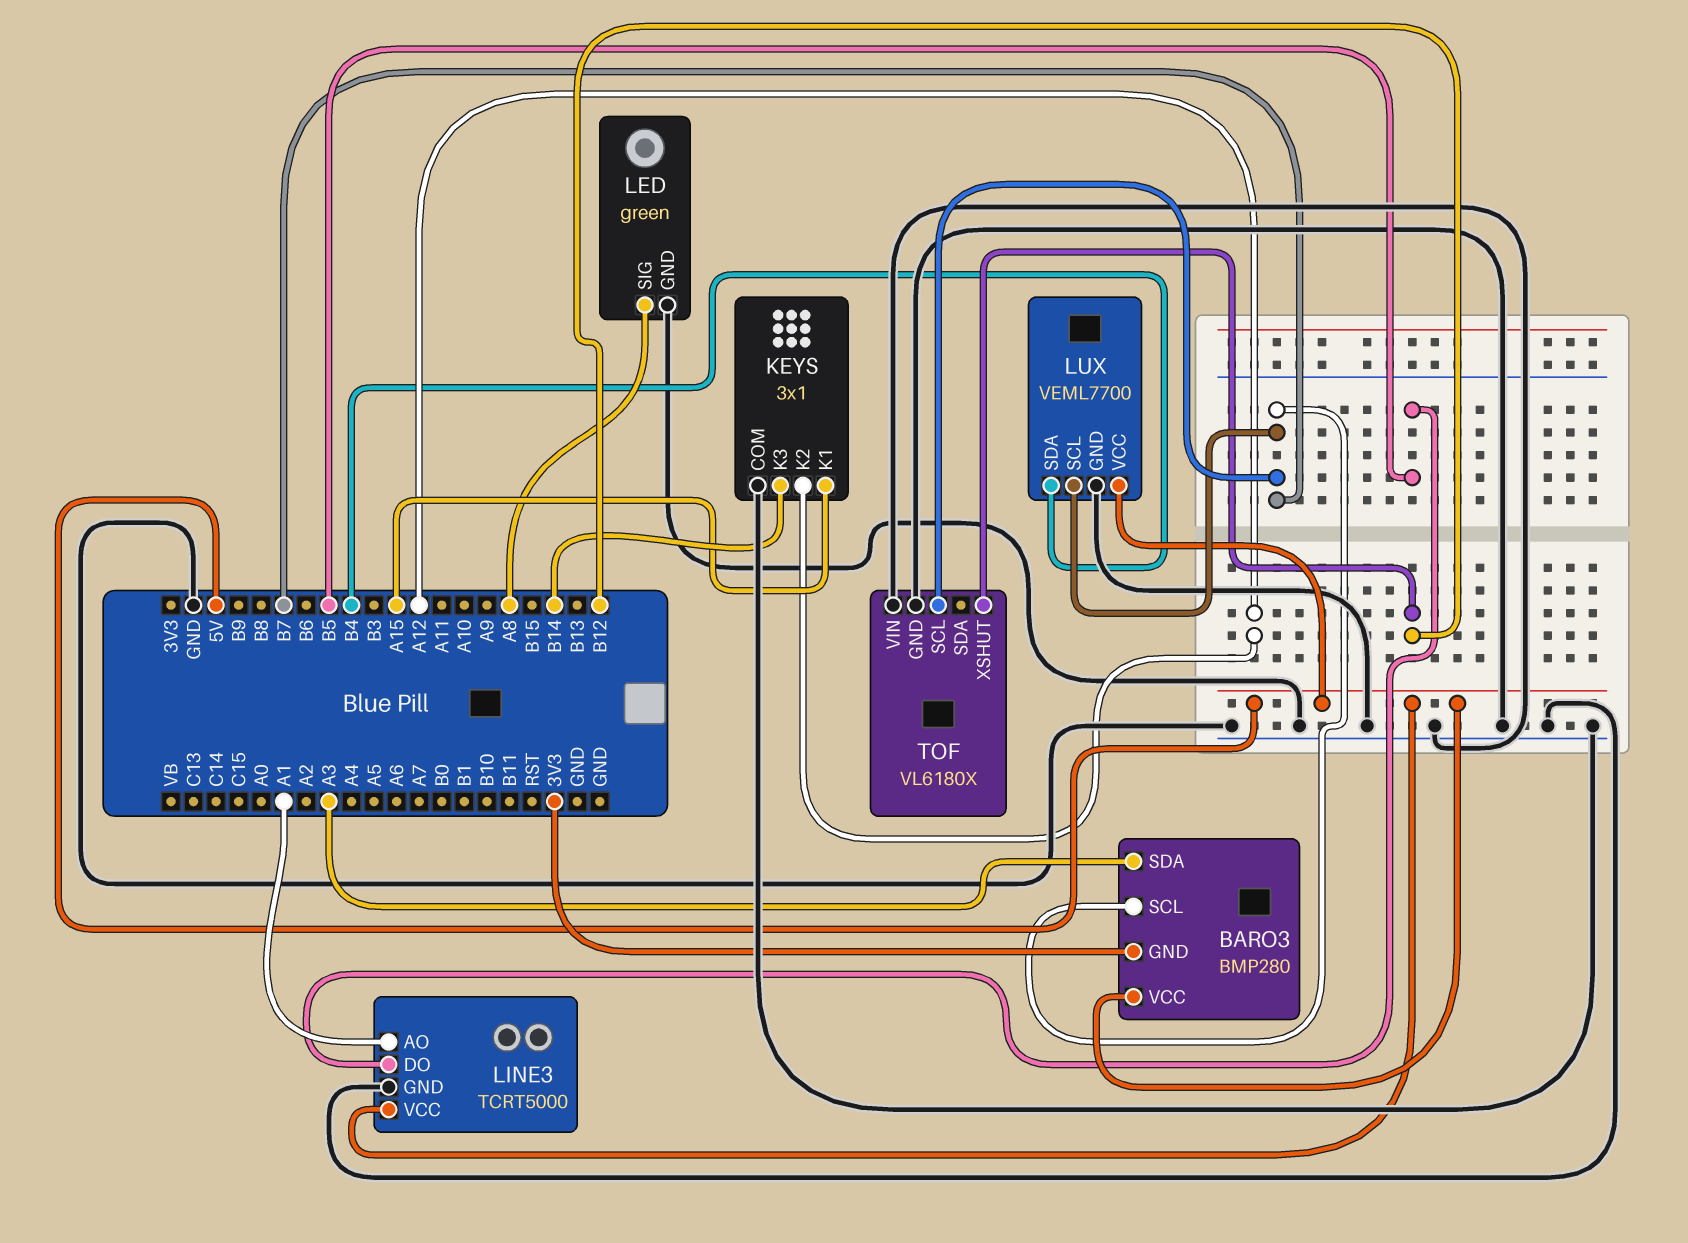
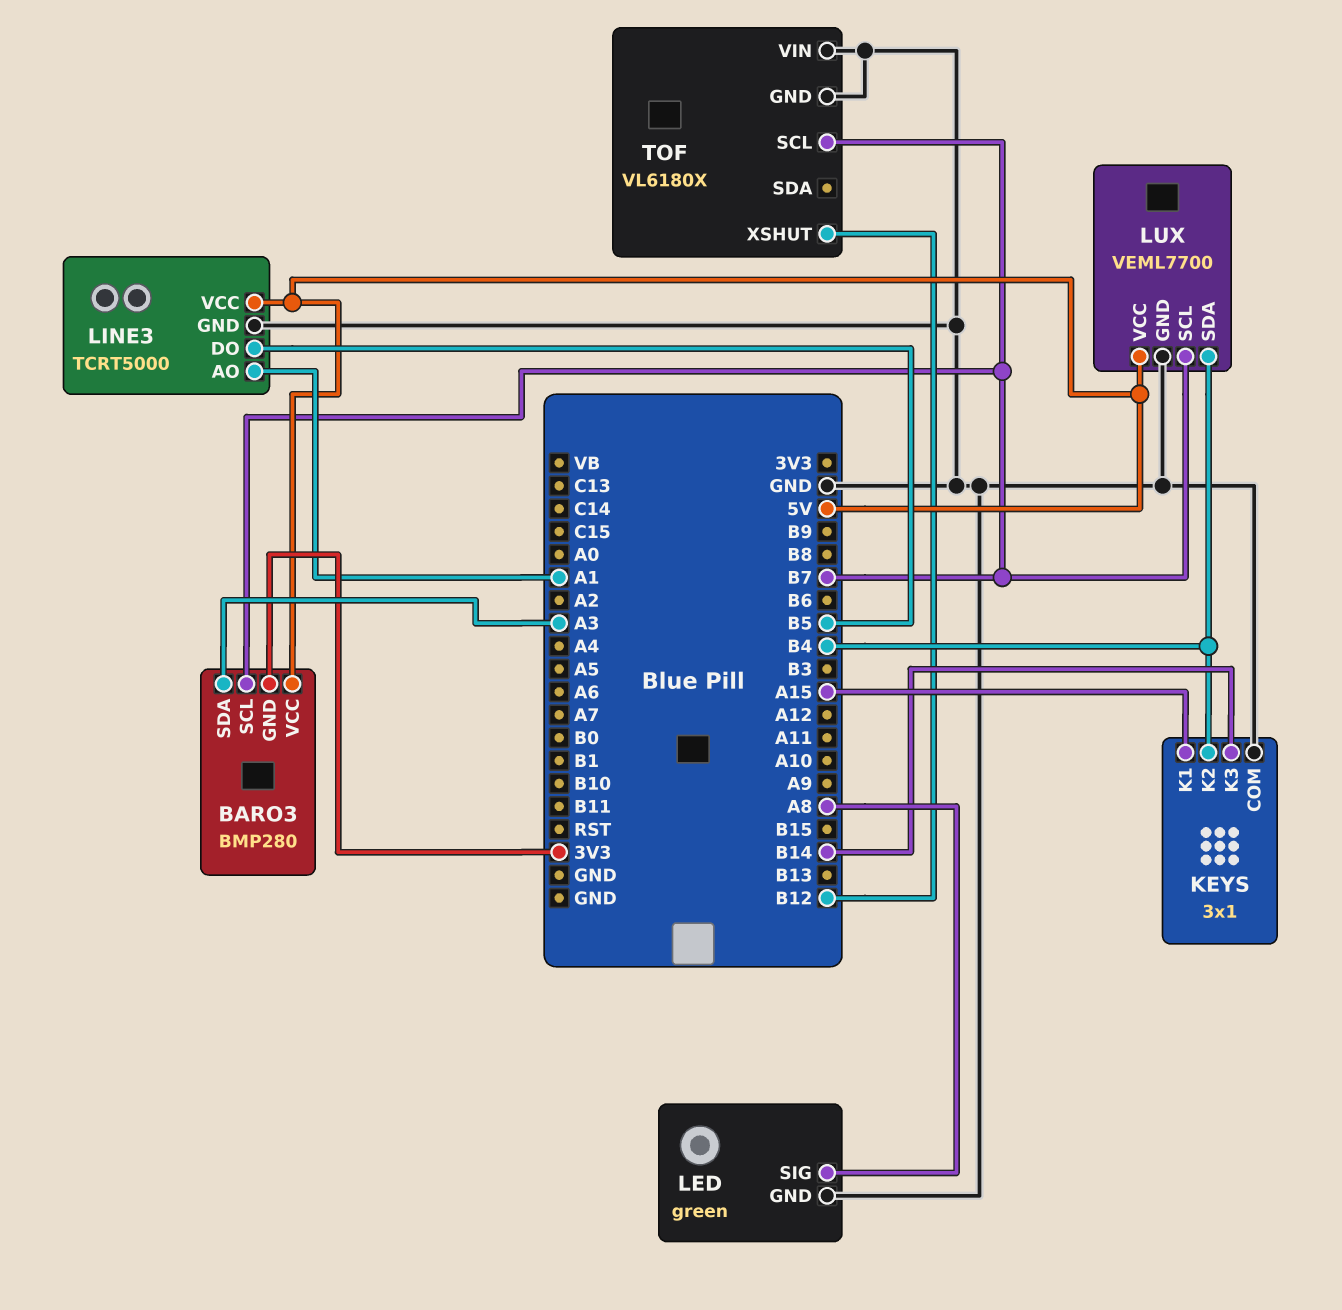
KEYS pin K2: A12 -> B4

